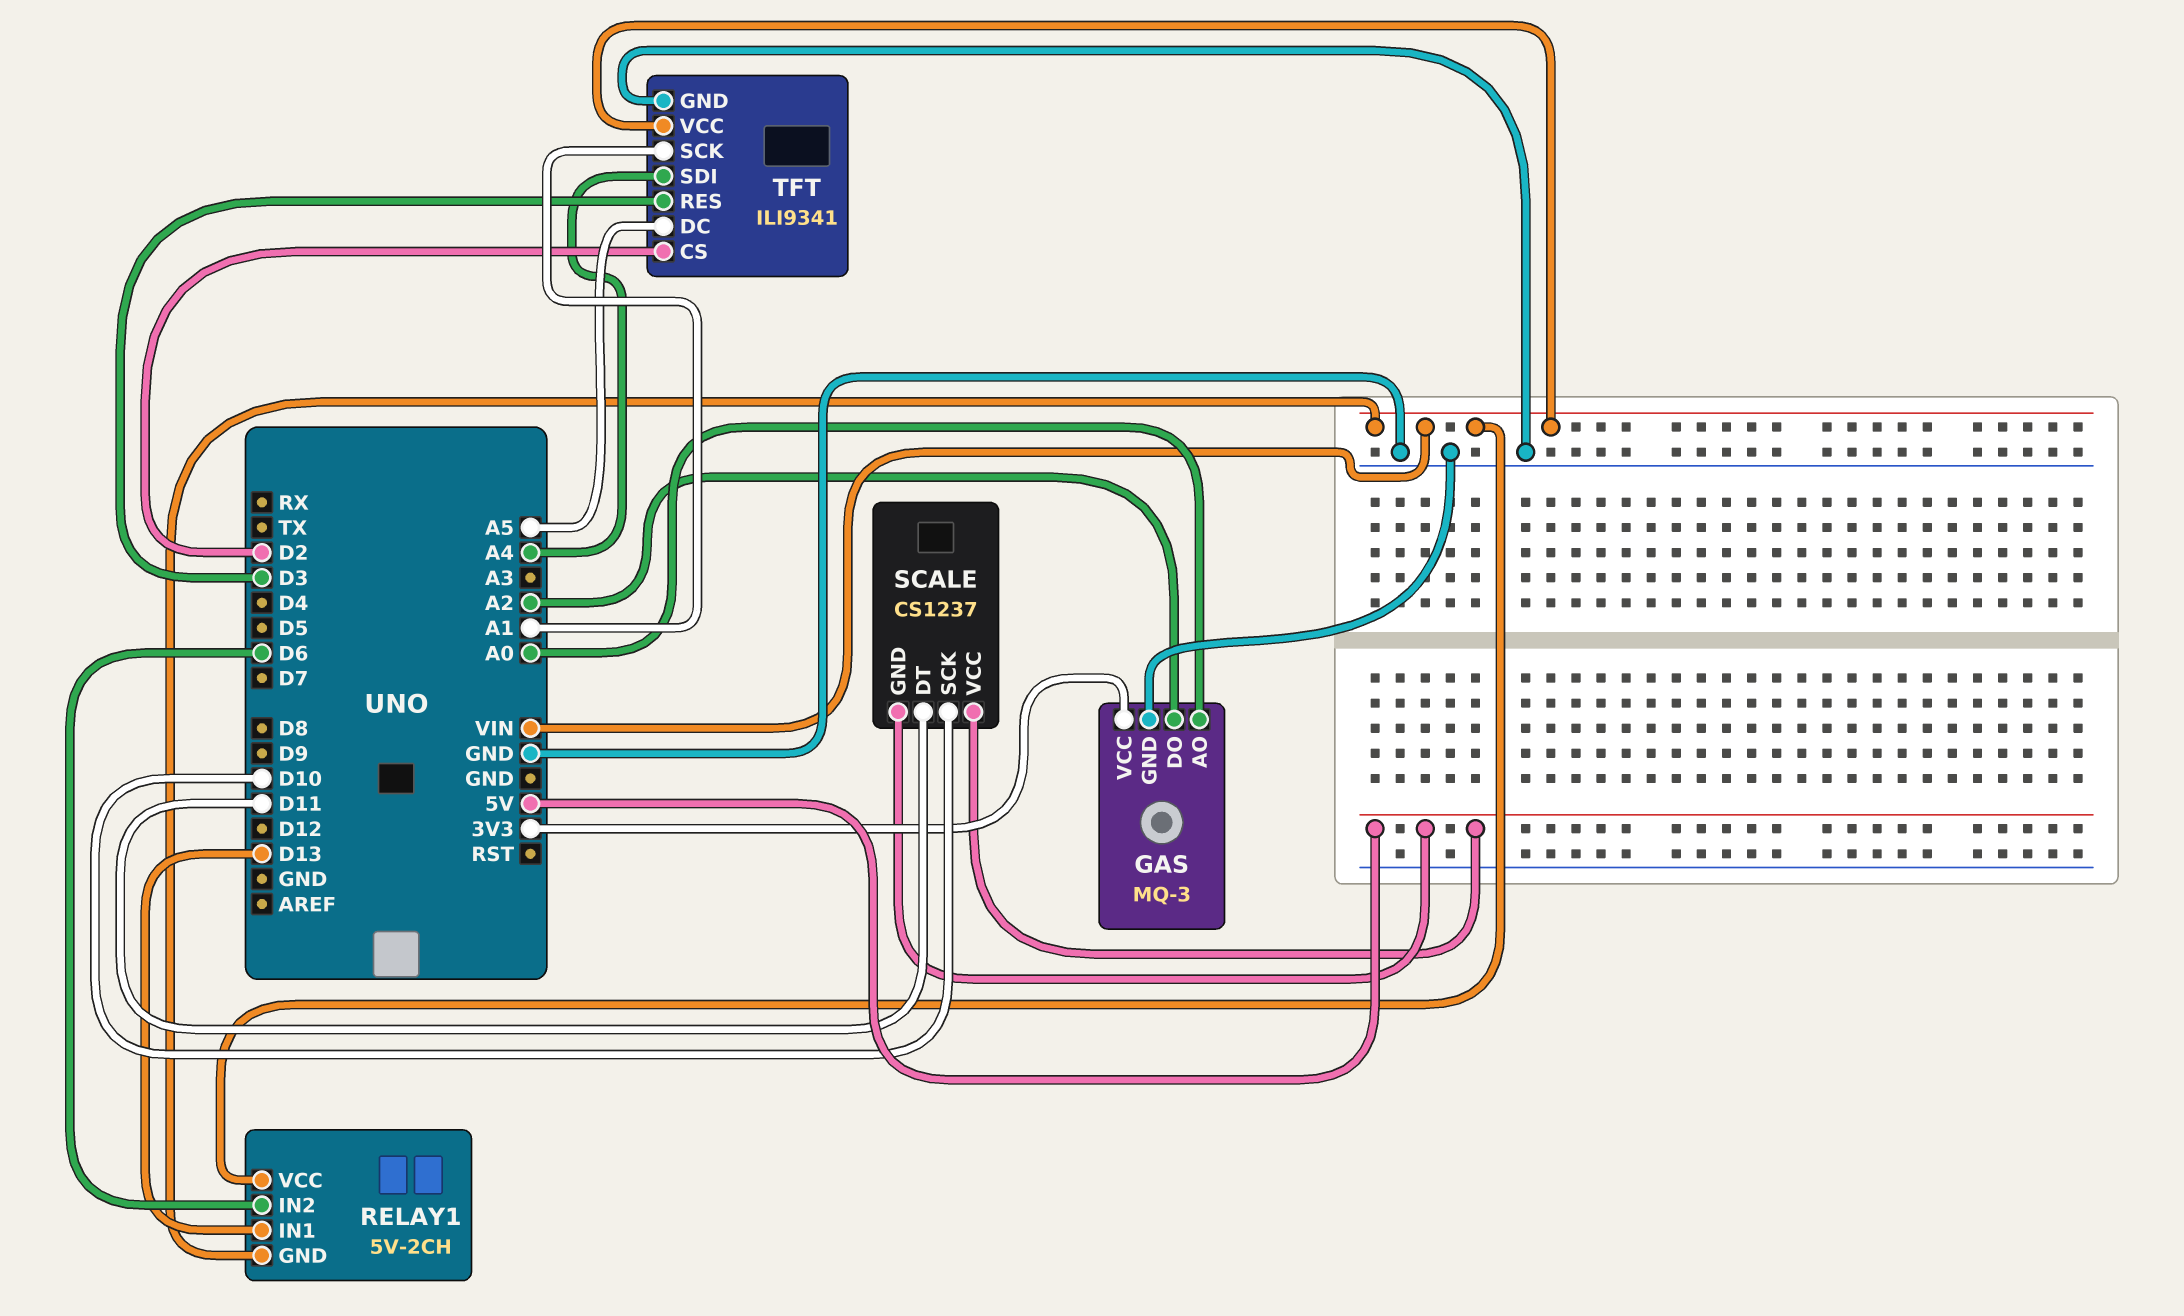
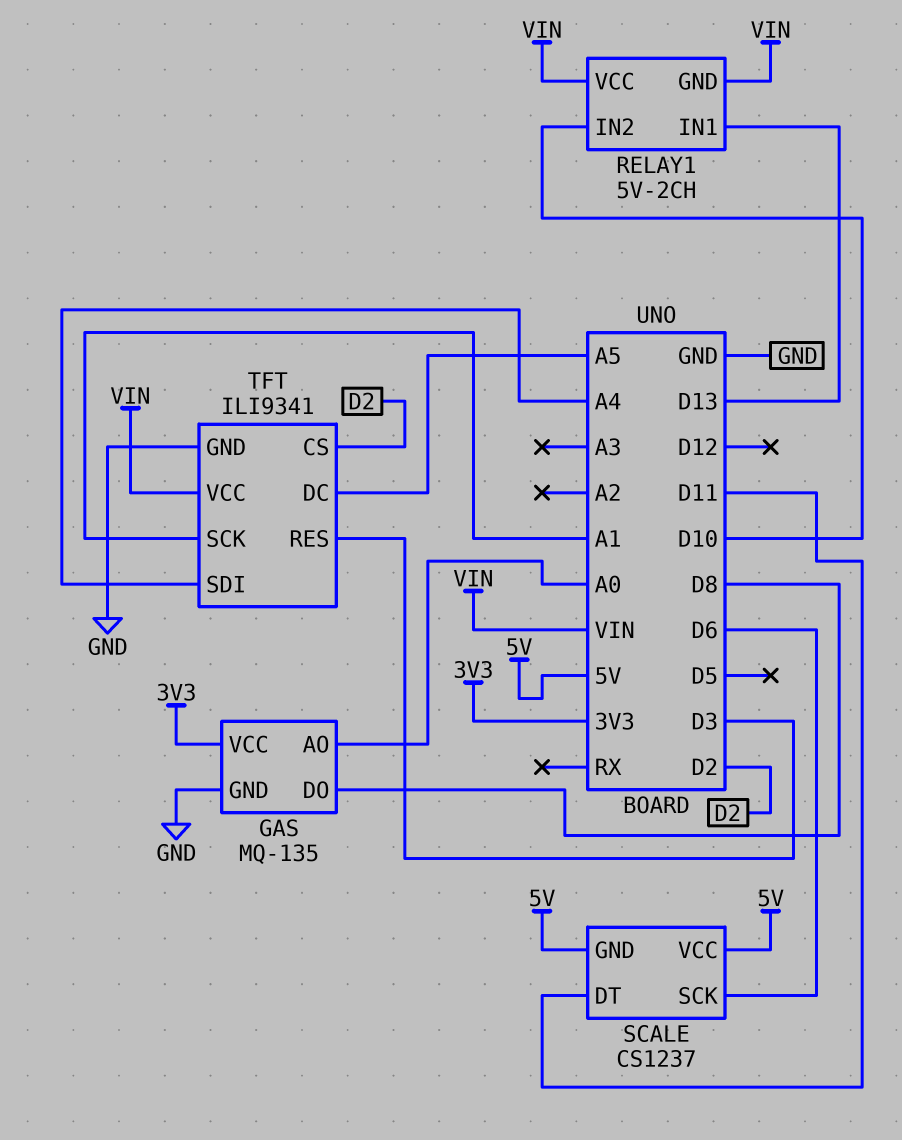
GAS: MQ-3 -> MQ-135
GAS pin DO: A2 -> D8
RELAY1 pin IN2: D6 -> D10
SCALE pin SCK: D10 -> D6

